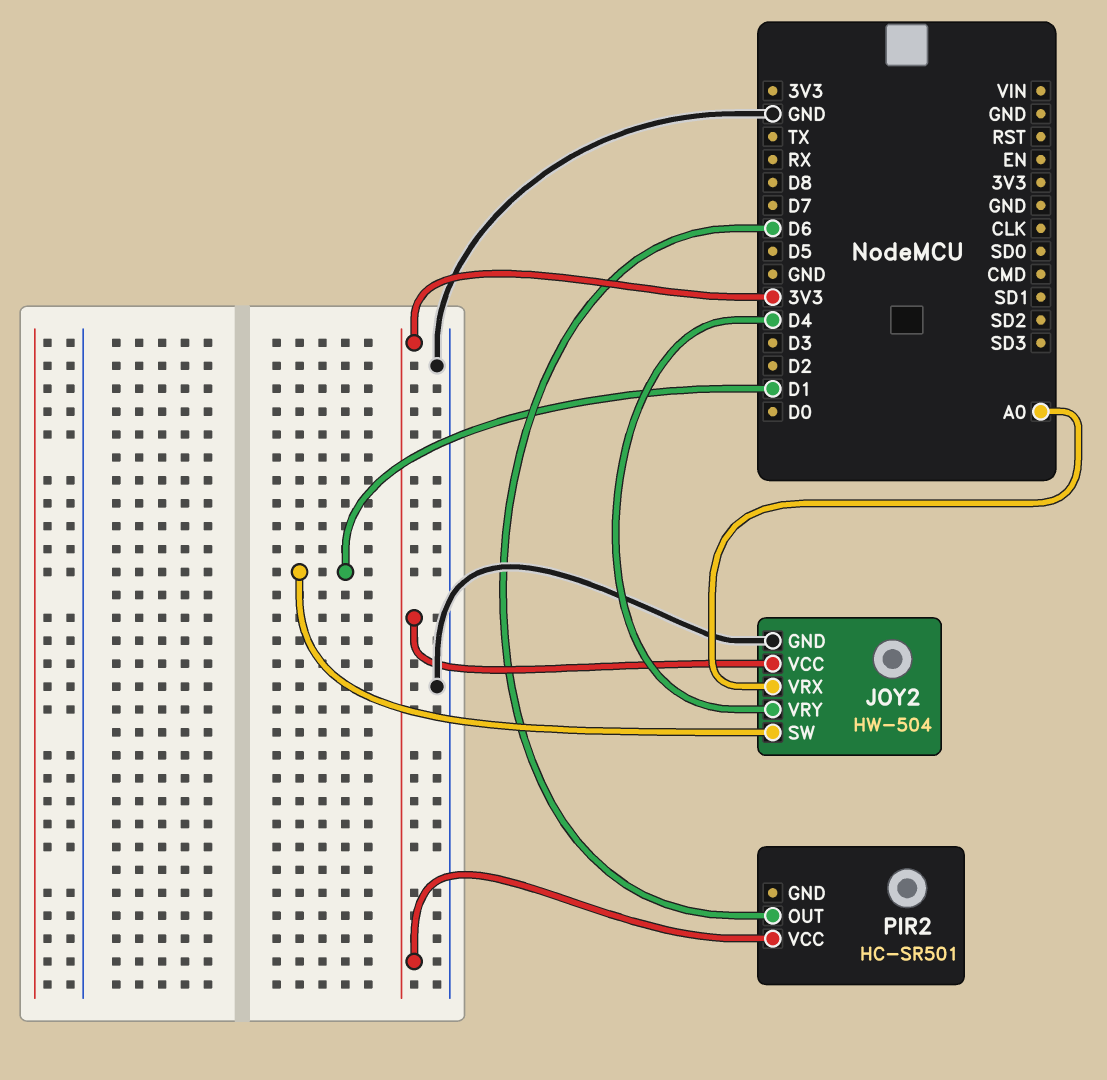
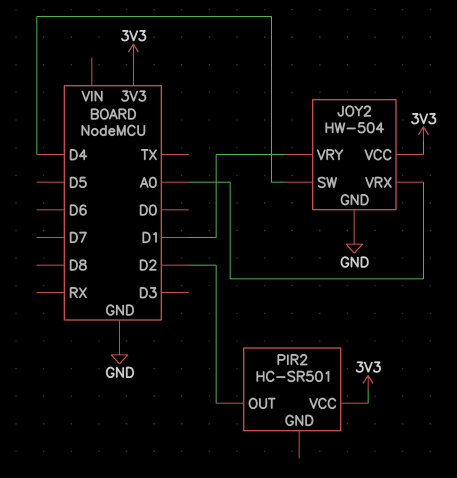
JOY2 pin SW: D1 -> D4
JOY2 pin VRY: D4 -> D1
PIR2 pin OUT: D6 -> D2

